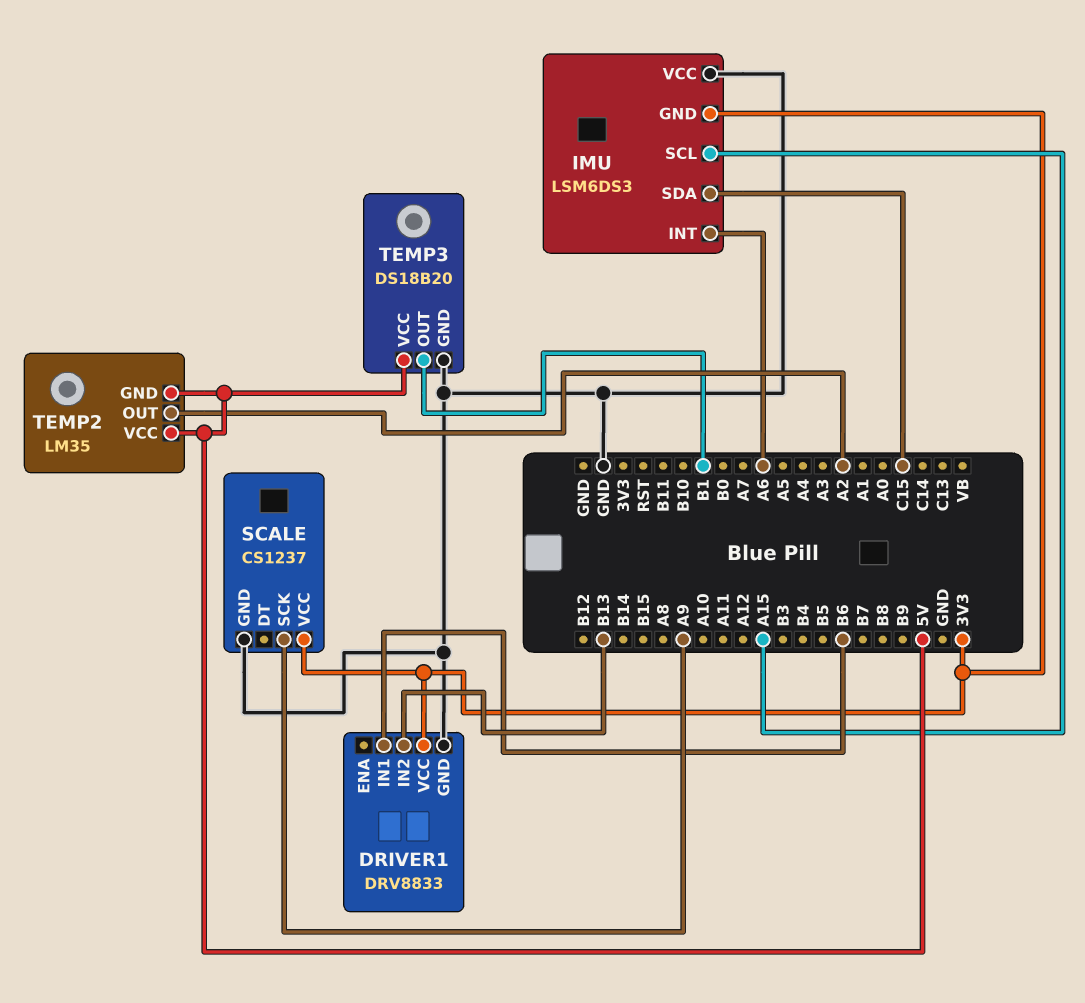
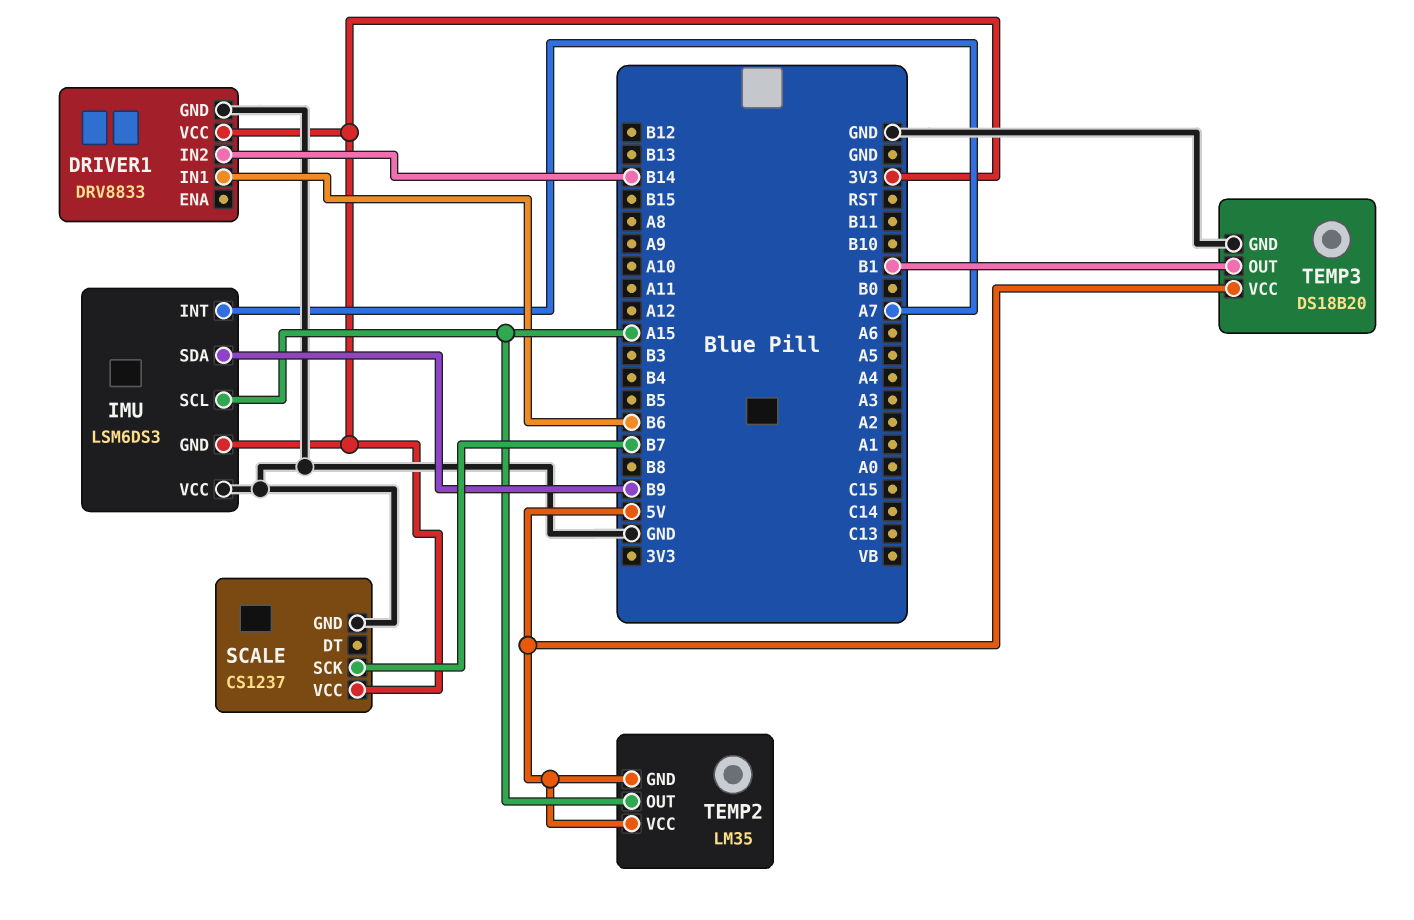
DRIVER1 pin IN2: B13 -> B14
IMU pin INT: A6 -> A7
IMU pin SDA: C15 -> B9
SCALE pin SCK: A9 -> B7
TEMP2 pin OUT: A2 -> A15

